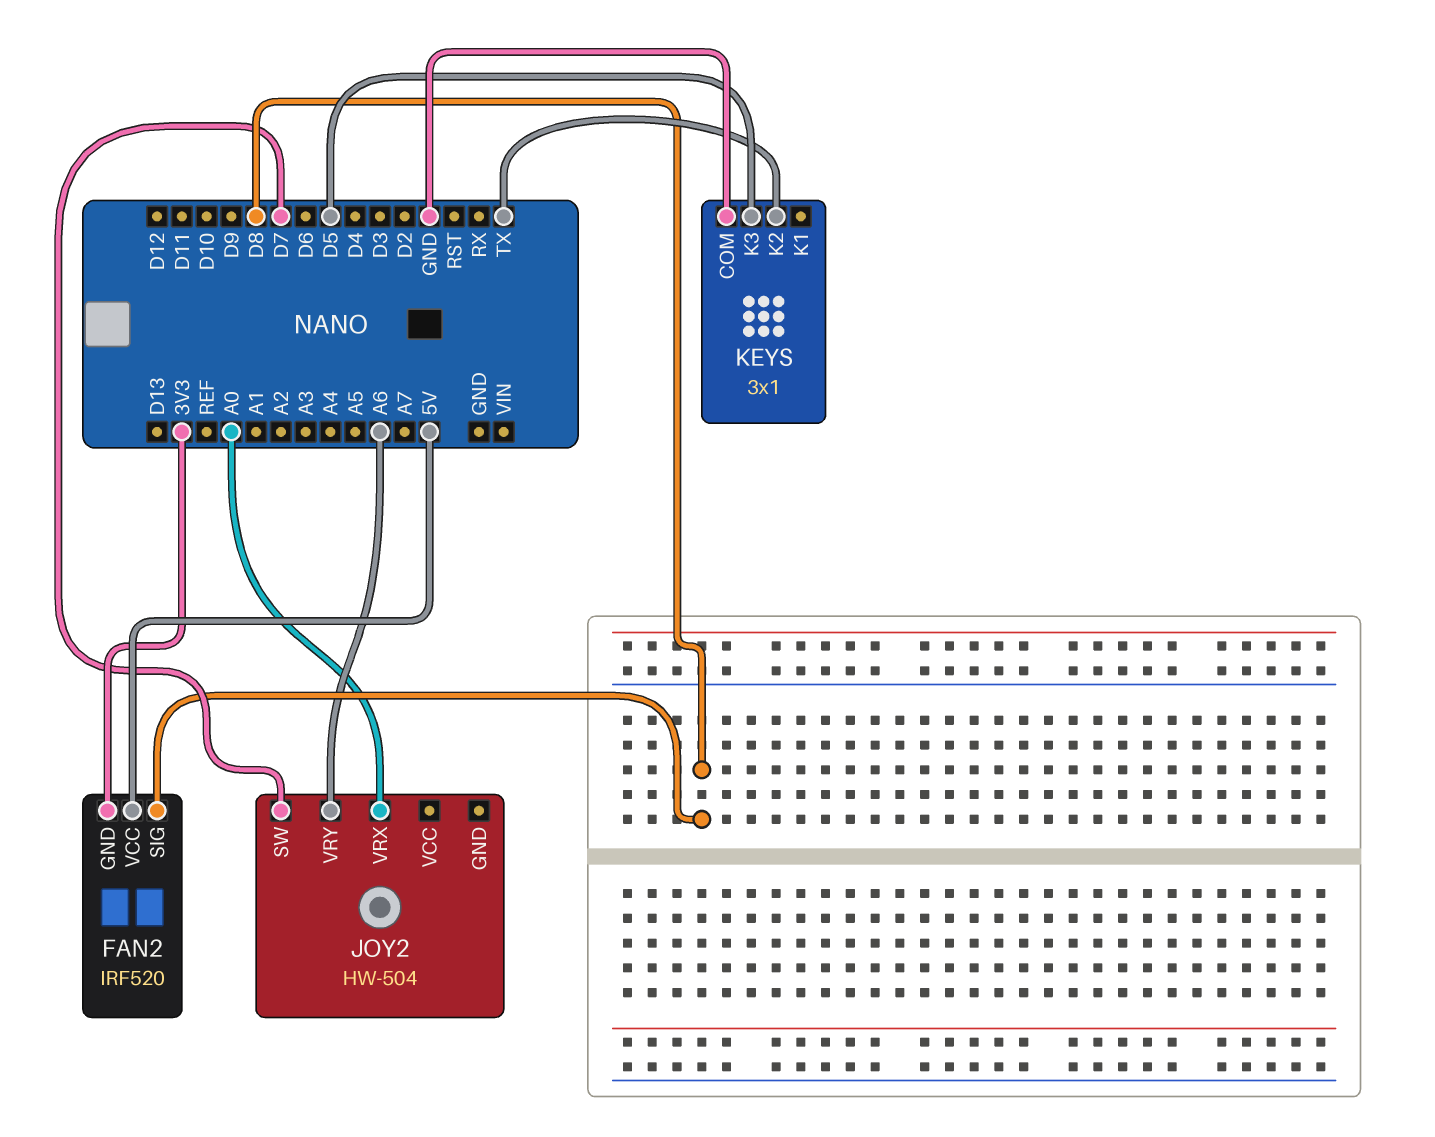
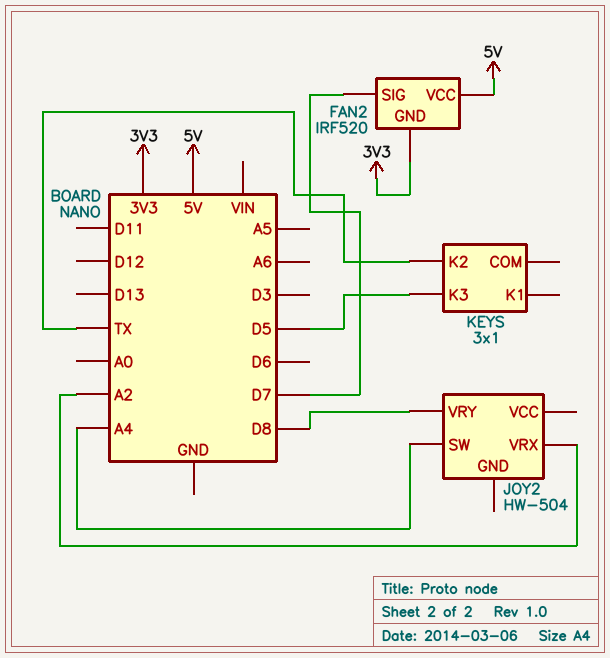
FAN2 pin SIG: D8 -> D7
JOY2 pin SW: D7 -> A4
JOY2 pin VRX: A0 -> A2
JOY2 pin VRY: A6 -> D8
KEYS pin COM: GND -> none

